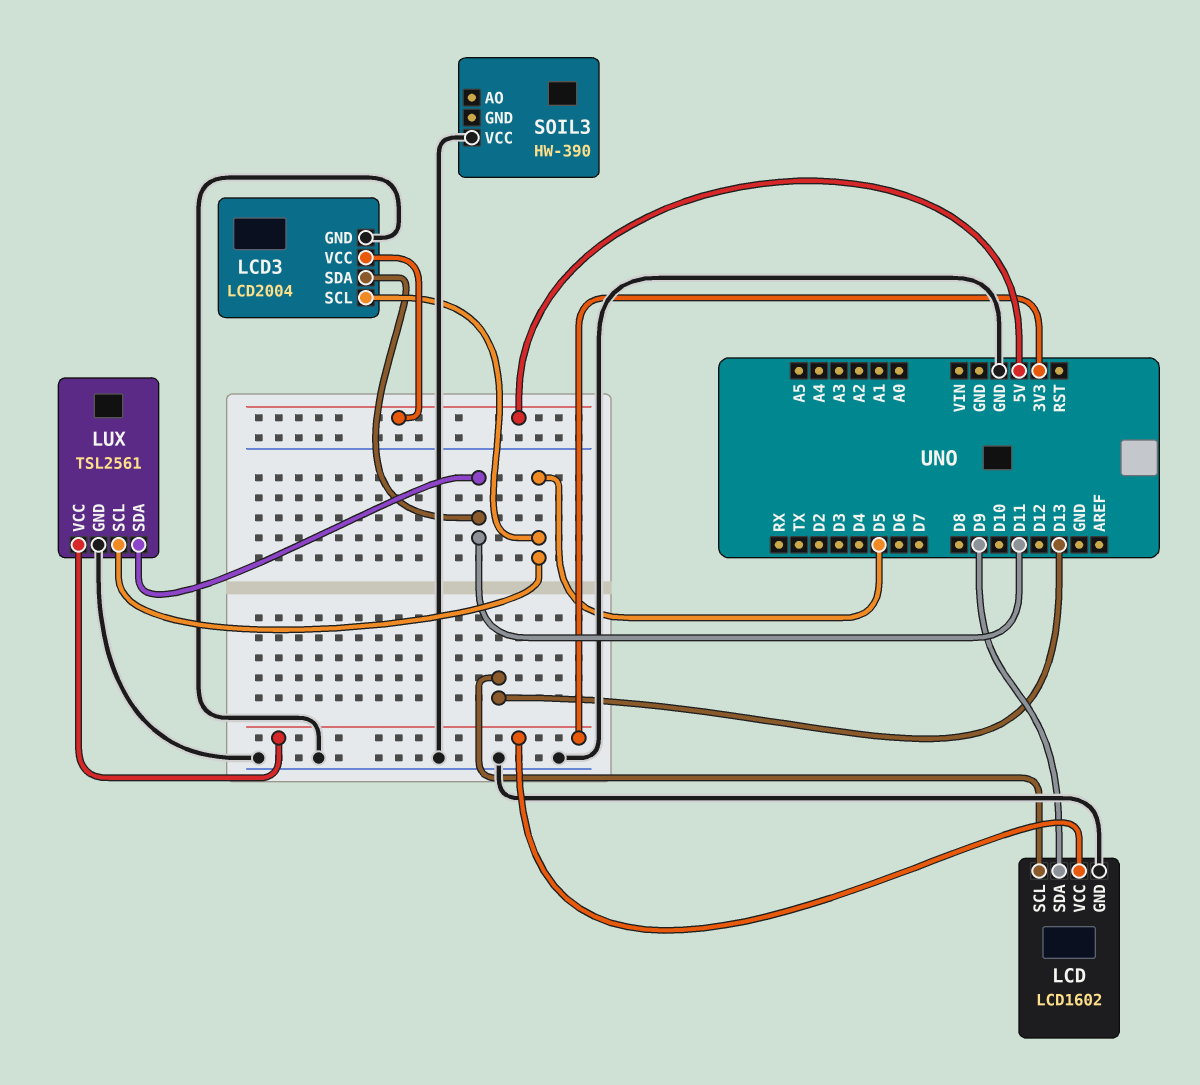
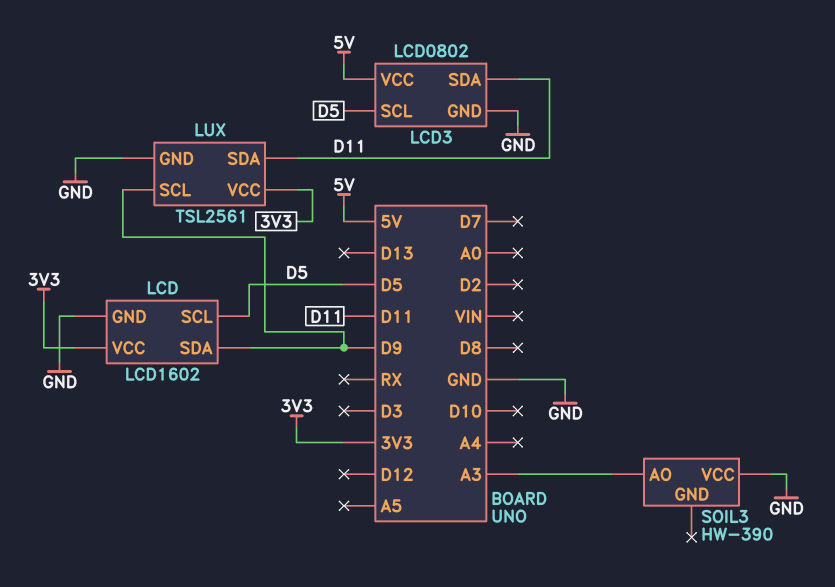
LCD pin SCL: D13 -> D5
LCD3: LCD2004 -> LCD0802
LUX pin SCL: D5 -> D9
SOIL3 pin AO: none -> A3

